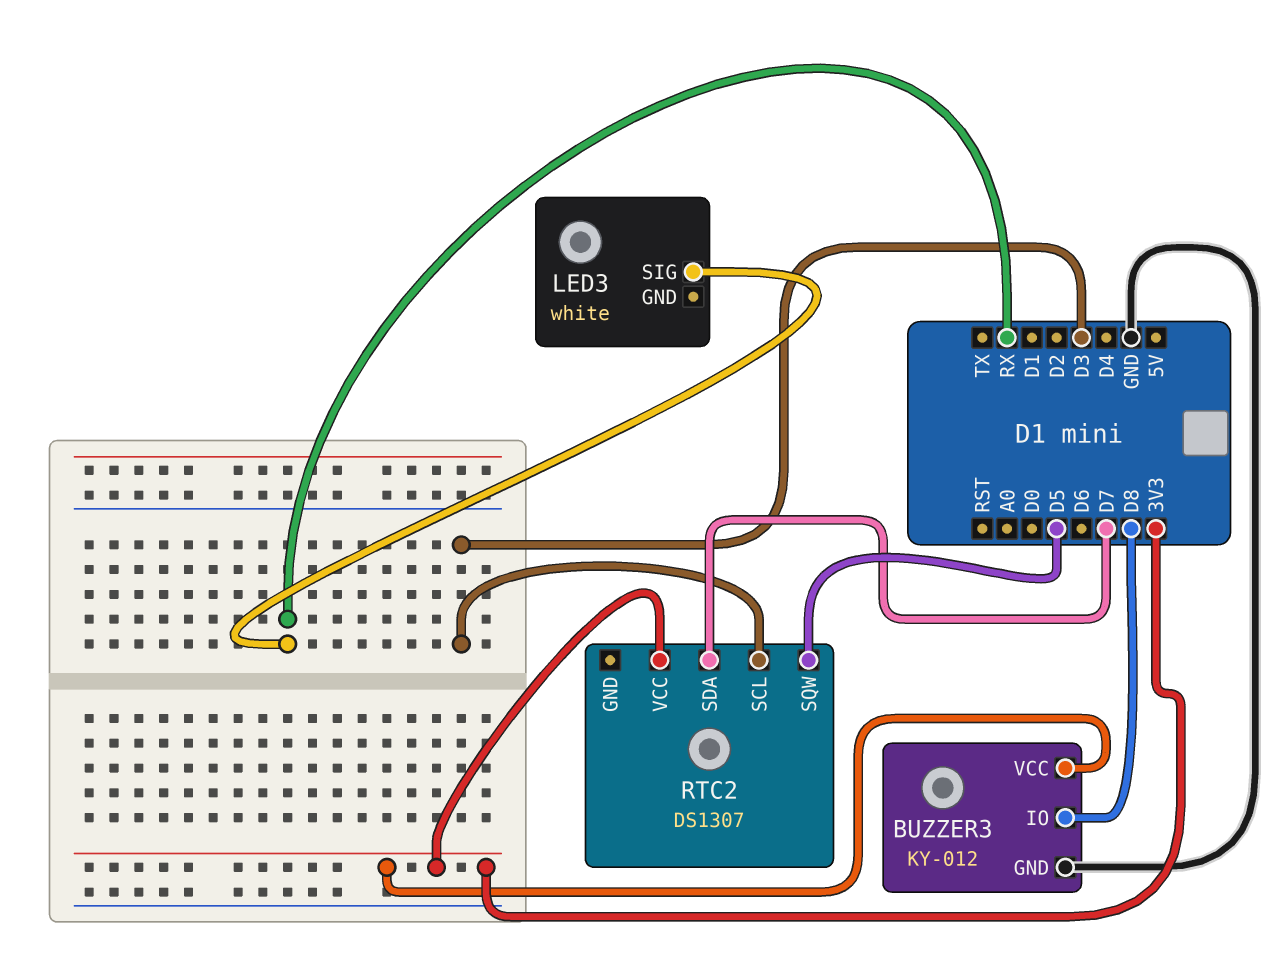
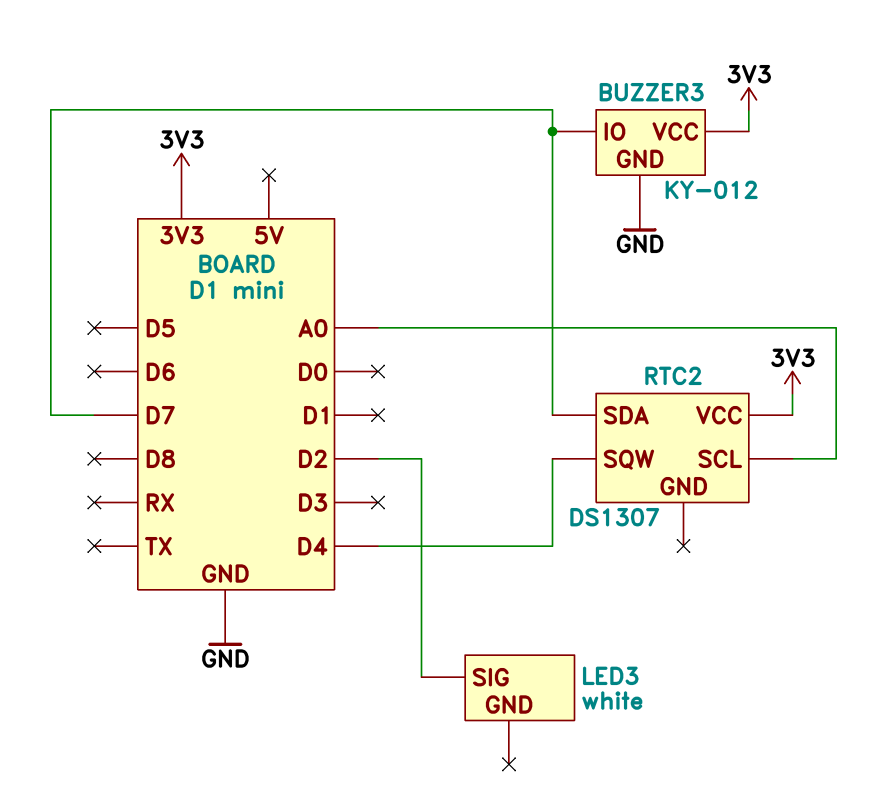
BUZZER3 pin IO: D8 -> D7
LED3 pin SIG: RX -> D2
RTC2 pin SCL: D3 -> A0
RTC2 pin SQW: D5 -> D4

